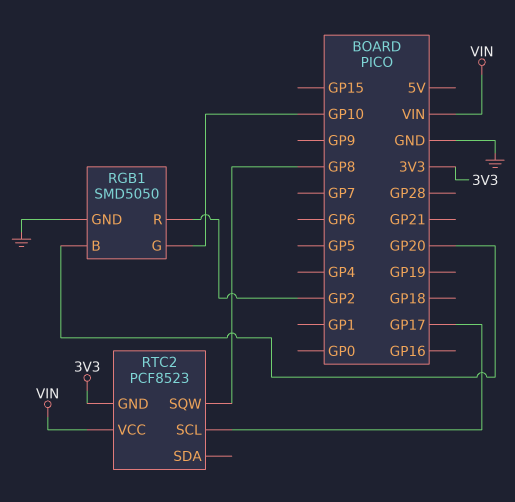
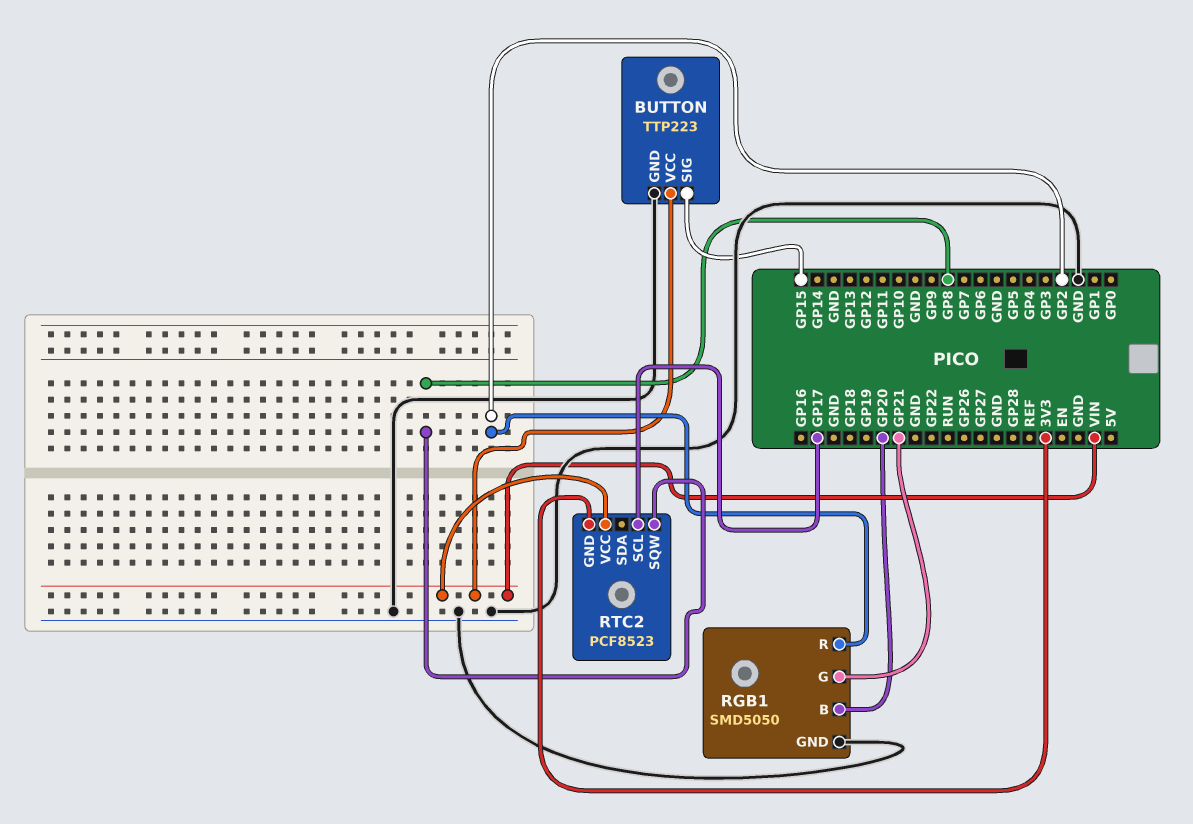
BUTTON: none -> TTP223
BUTTON pin GND: none -> GND
BUTTON pin SIG: none -> GP15
BUTTON pin VCC: none -> VIN
RGB1 pin G: GP10 -> GP21

